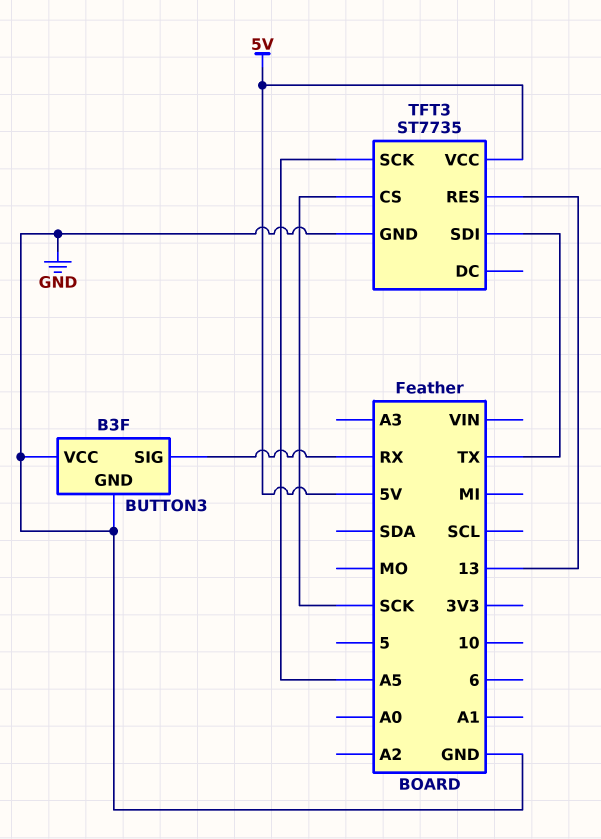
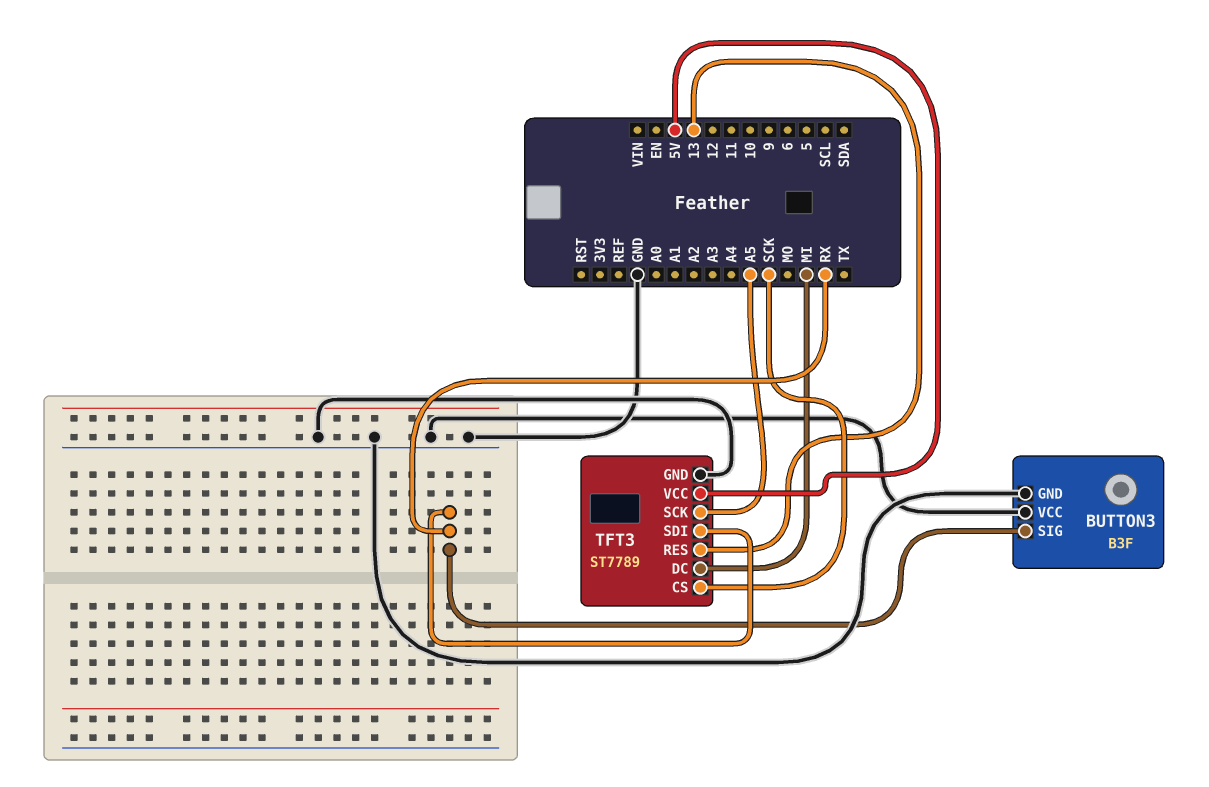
TFT3: ST7735 -> ST7789
TFT3 pin DC: none -> MI
TFT3 pin SDI: TX -> RX

